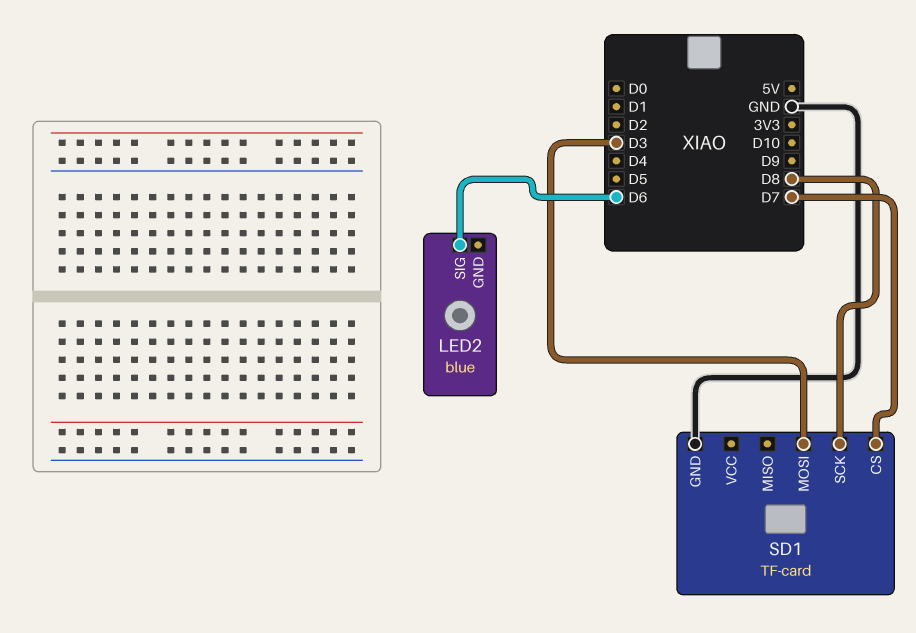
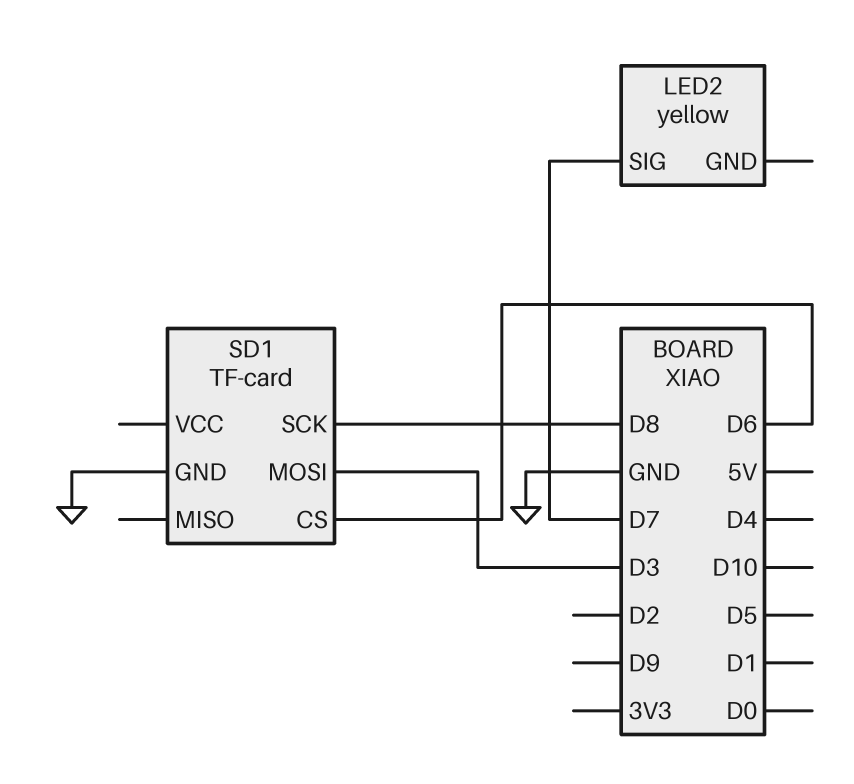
LED2: blue -> yellow
LED2 pin SIG: D6 -> D7
SD1 pin CS: D7 -> D6

